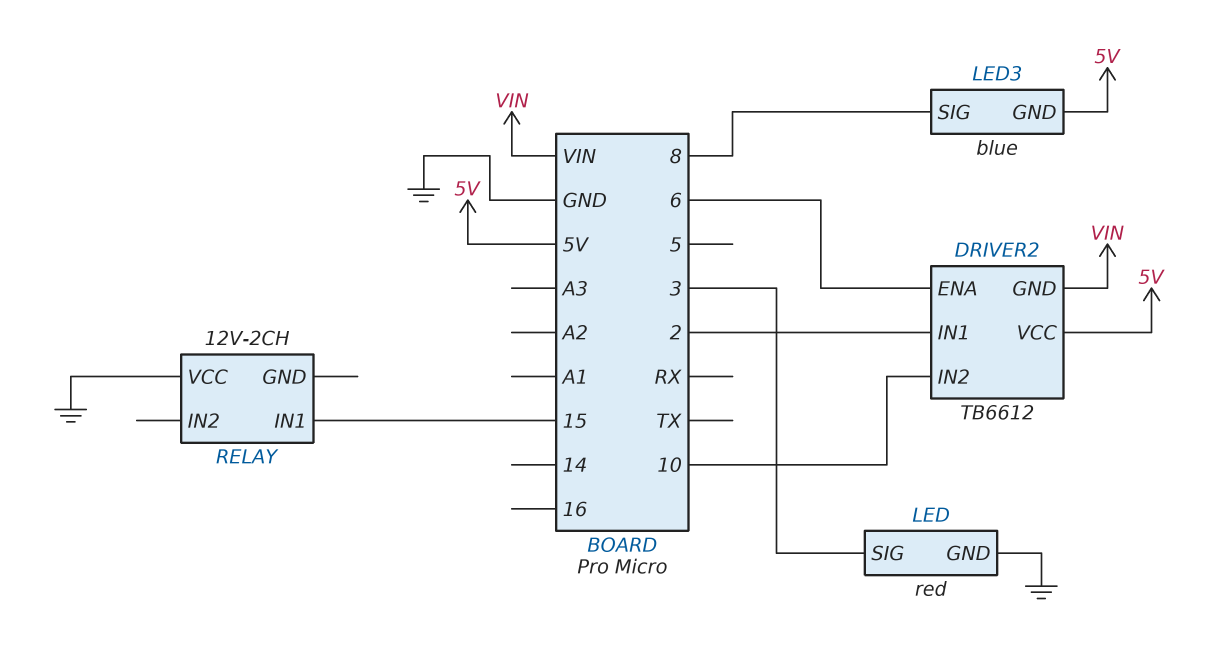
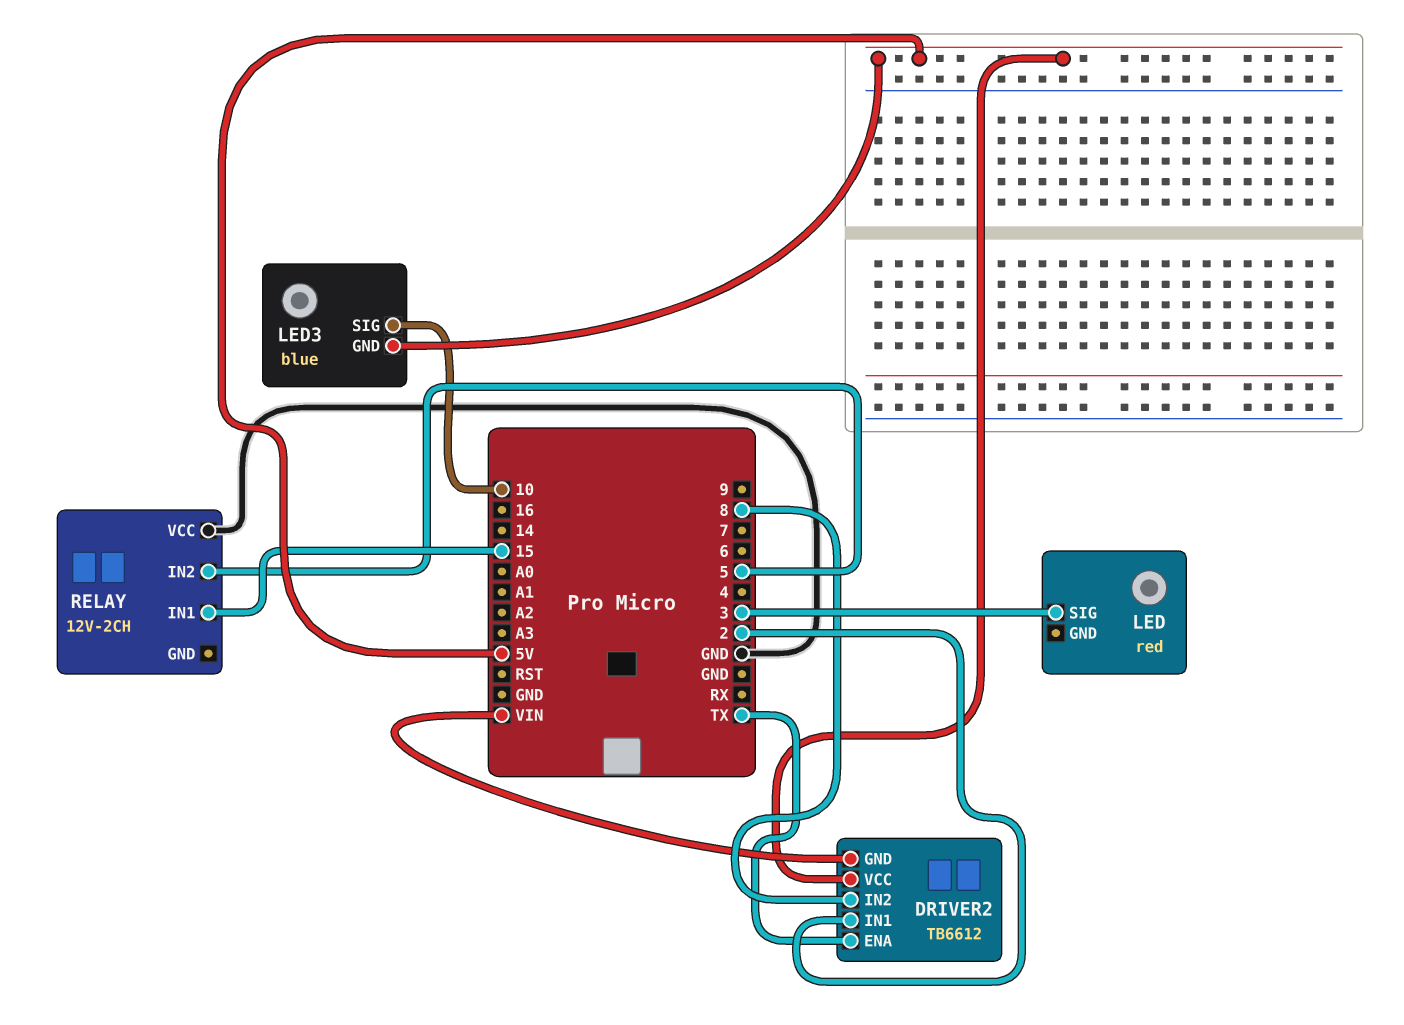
DRIVER2 pin ENA: 6 -> TX
DRIVER2 pin IN2: 10 -> 8
LED pin GND: GND -> none
LED3 pin SIG: 8 -> 10
RELAY pin IN2: none -> 5

